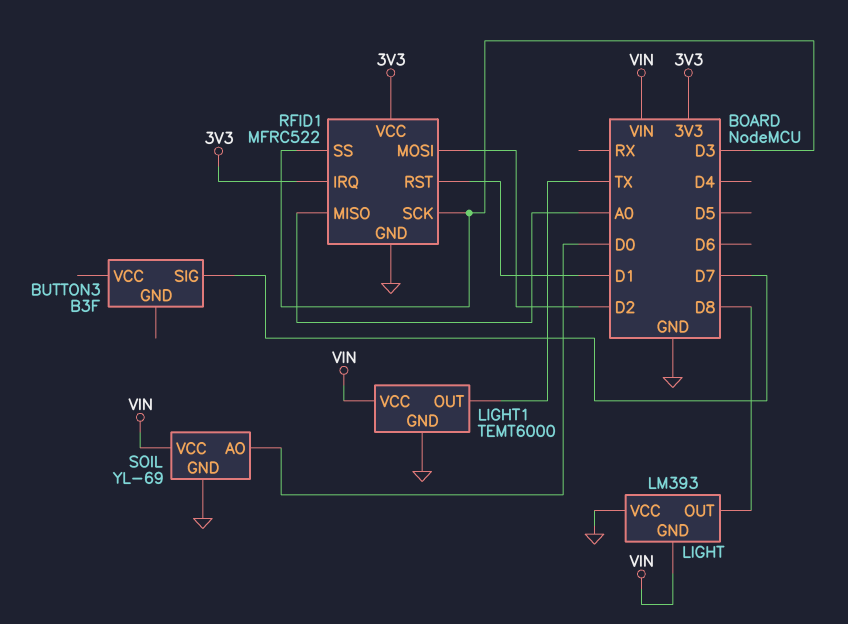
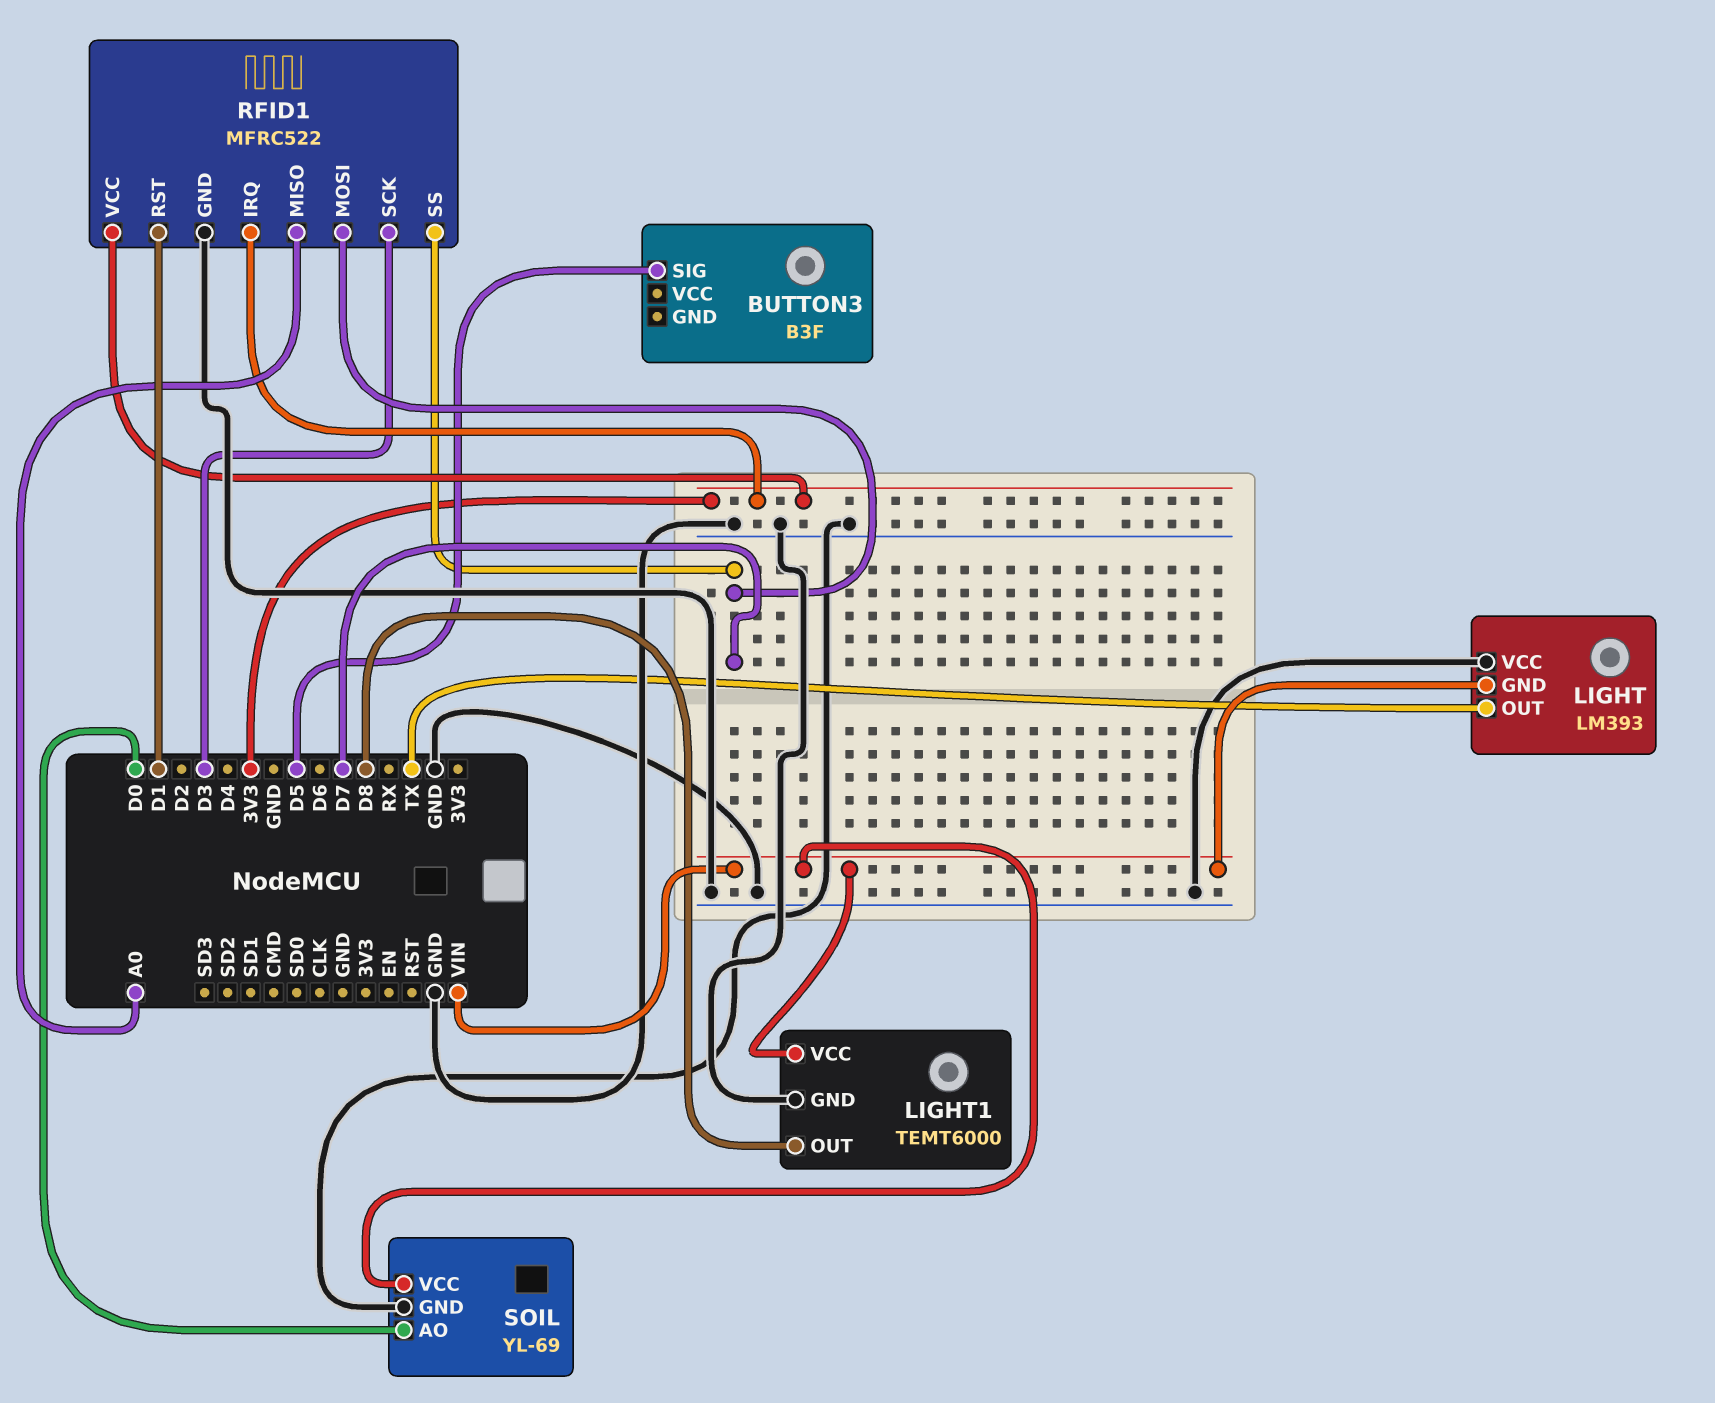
BUTTON3 pin SIG: D7 -> D5
LIGHT pin OUT: D8 -> TX
LIGHT1 pin OUT: TX -> D8
RFID1 pin MOSI: D2 -> D7
RFID1 pin SS: D3 -> D7

